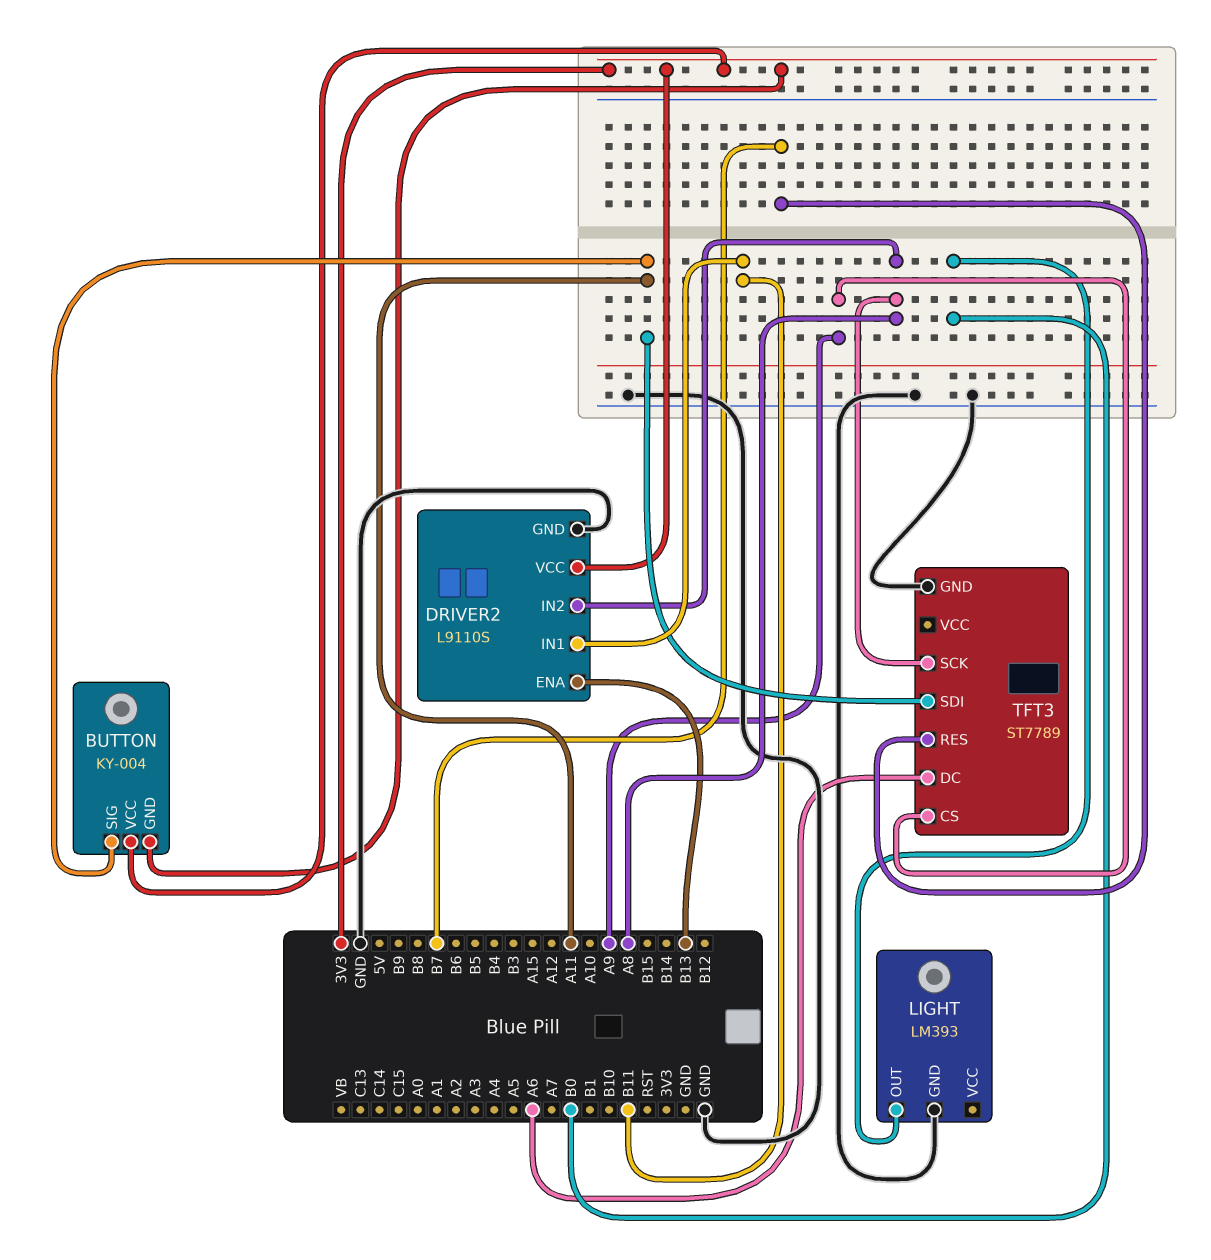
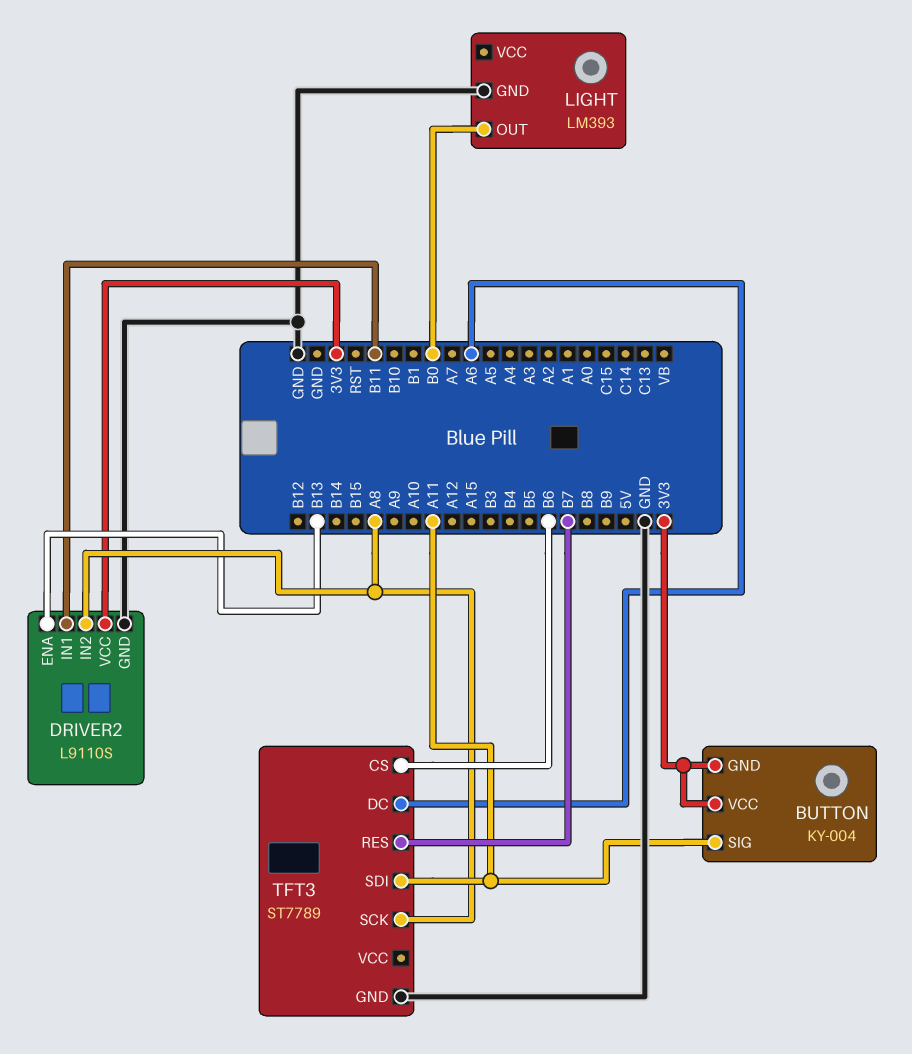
TFT3 pin CS: A9 -> B6

